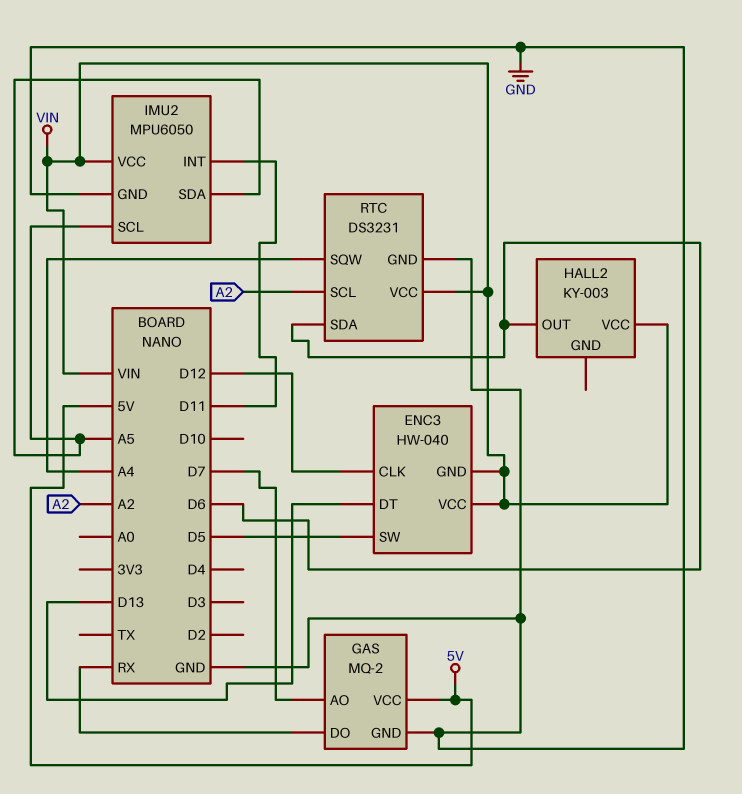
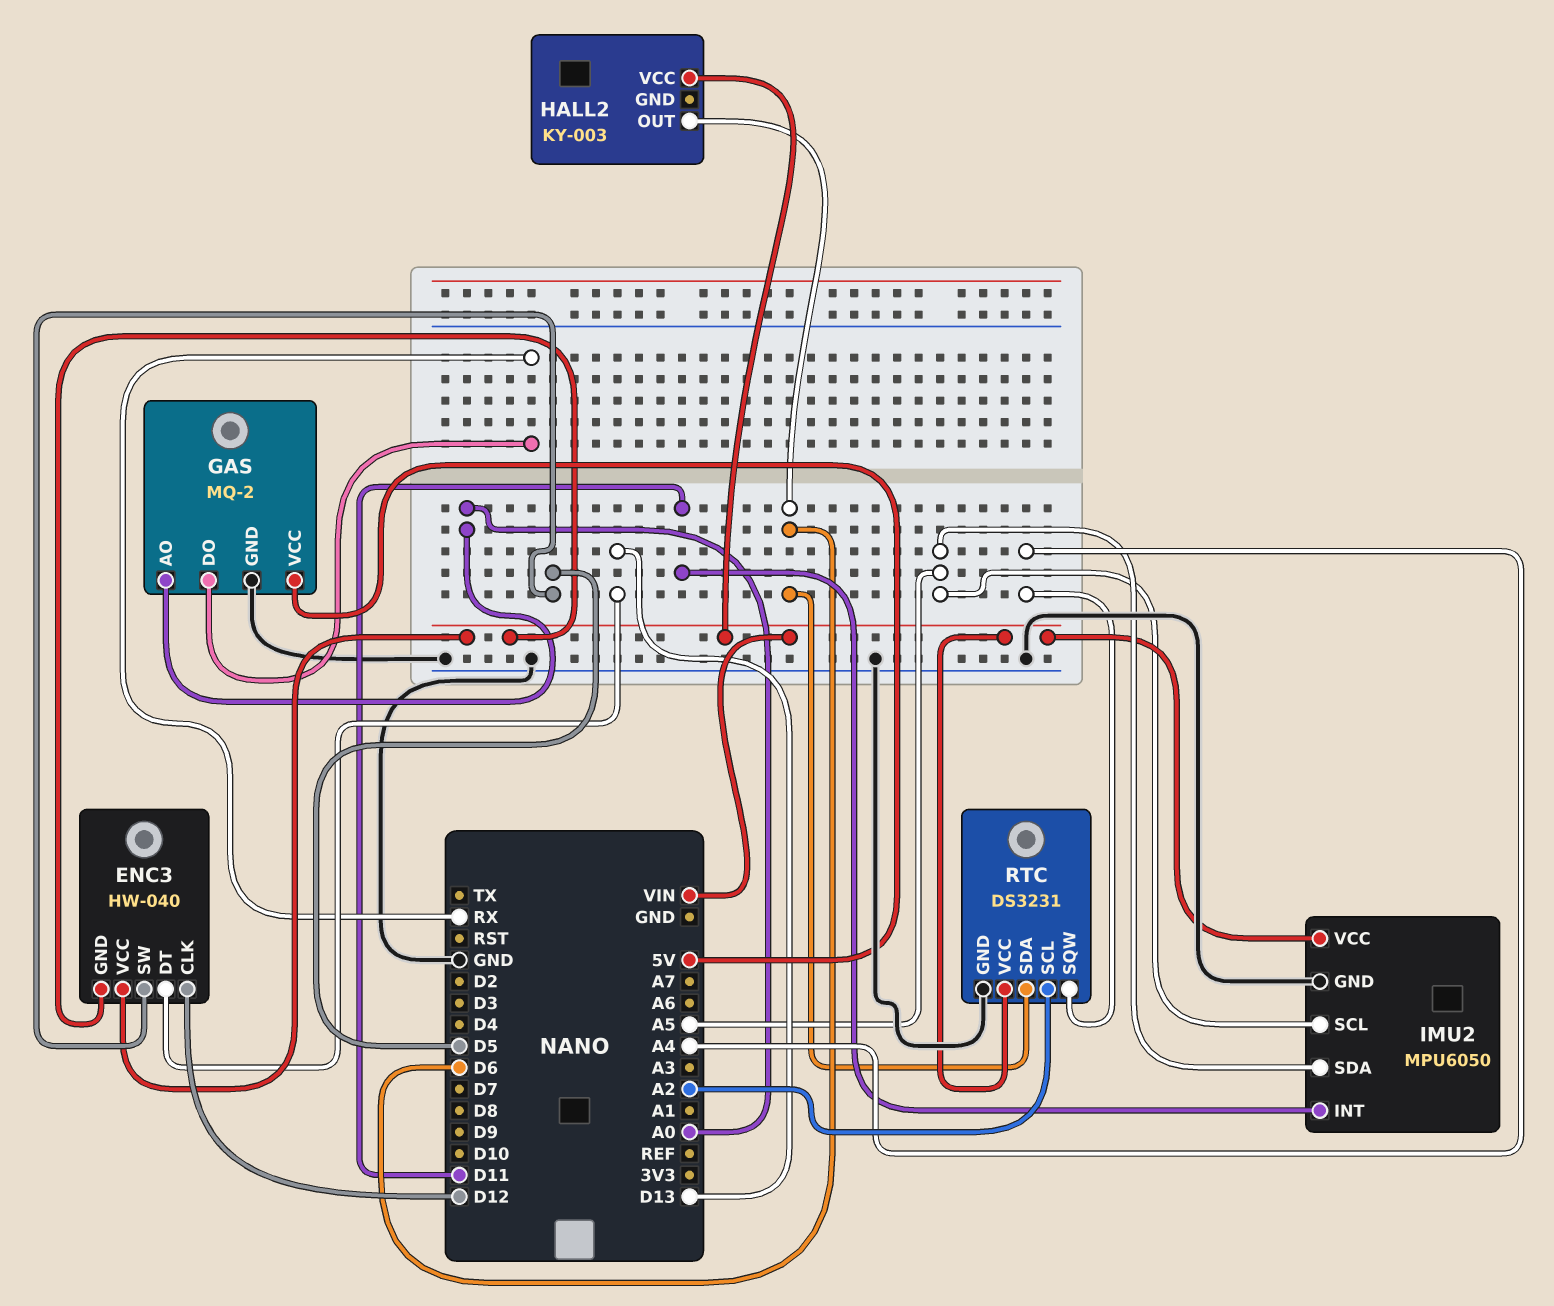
GAS pin AO: D7 -> A0

